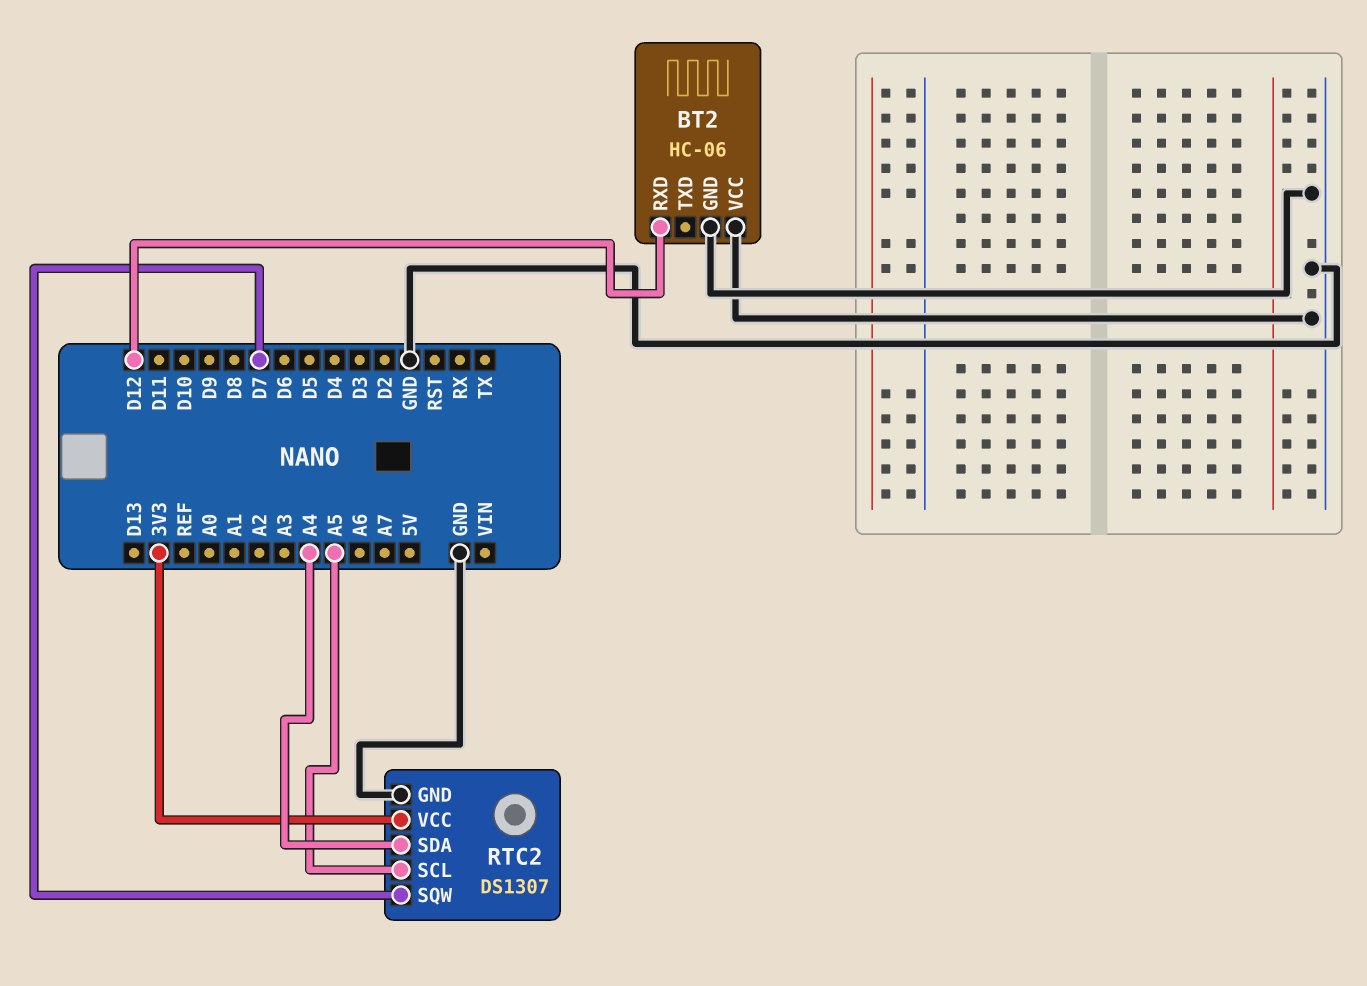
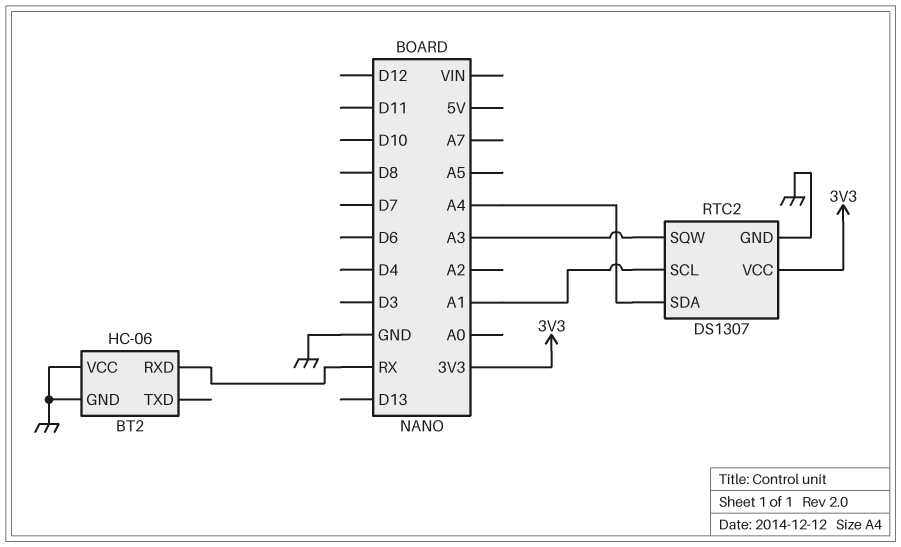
BT2 pin RXD: D12 -> RX
RTC2 pin SCL: A5 -> A1
RTC2 pin SQW: D7 -> A3

